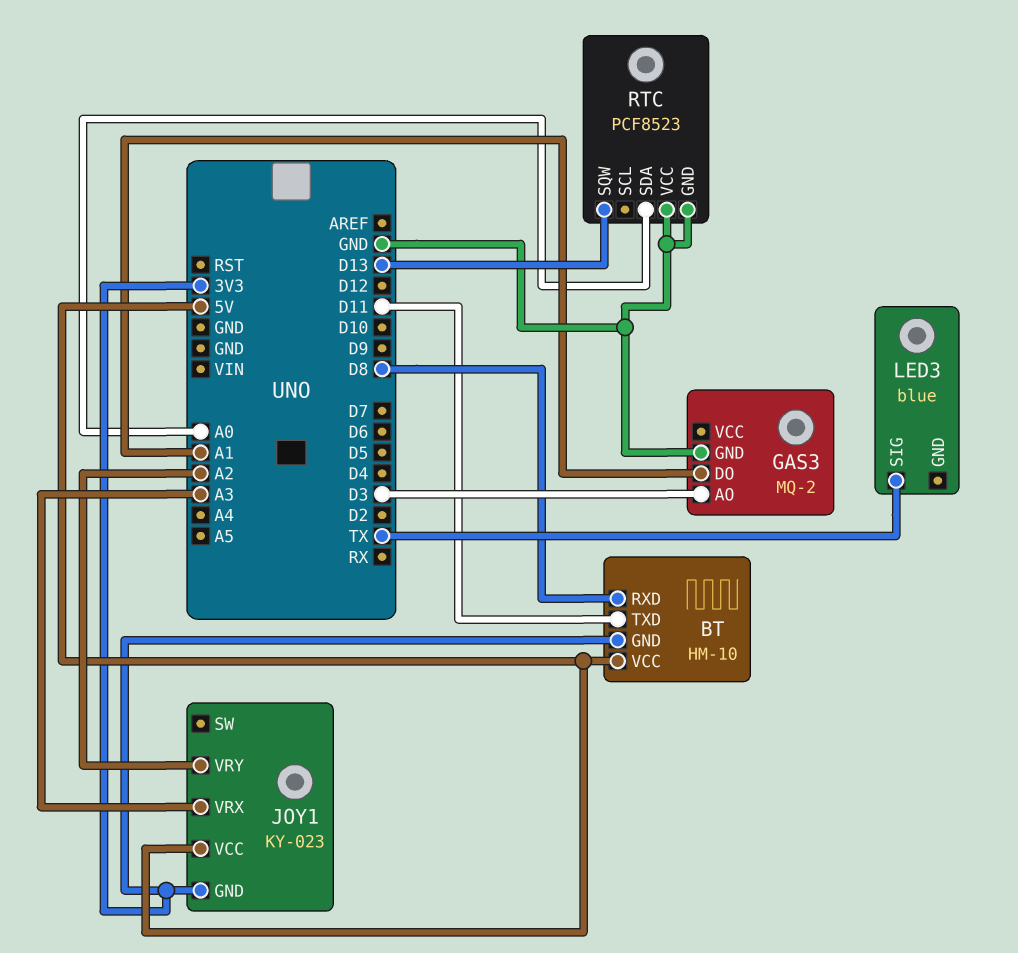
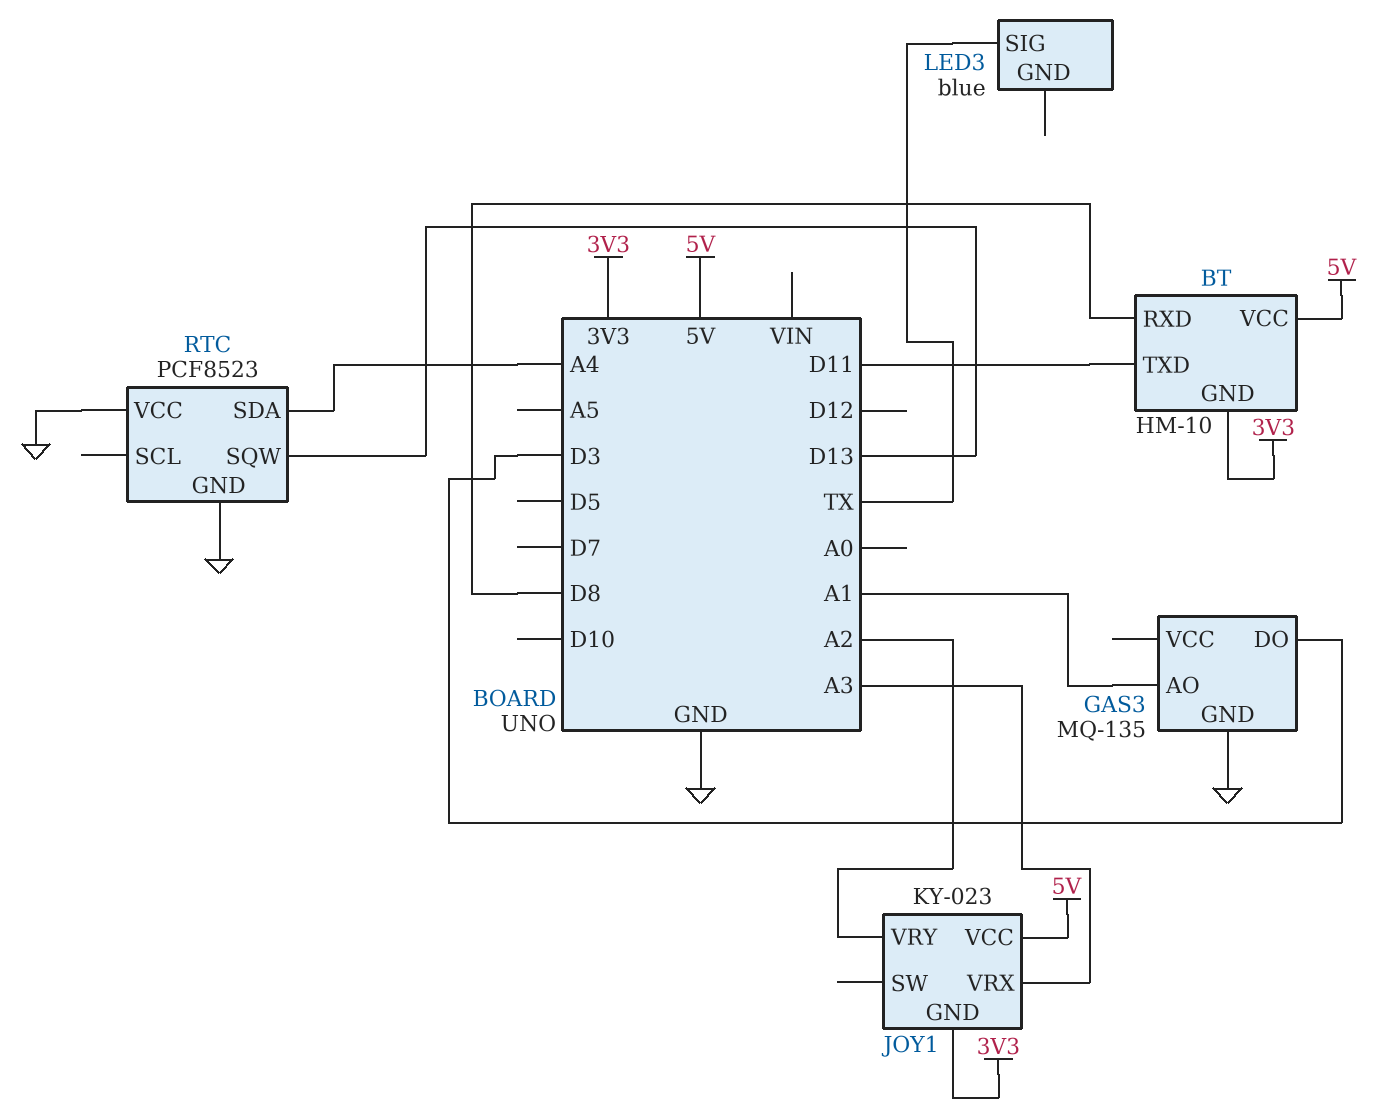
GAS3: MQ-2 -> MQ-135
GAS3 pin AO: D3 -> A1
GAS3 pin DO: A1 -> D3
RTC pin SDA: A0 -> A4

